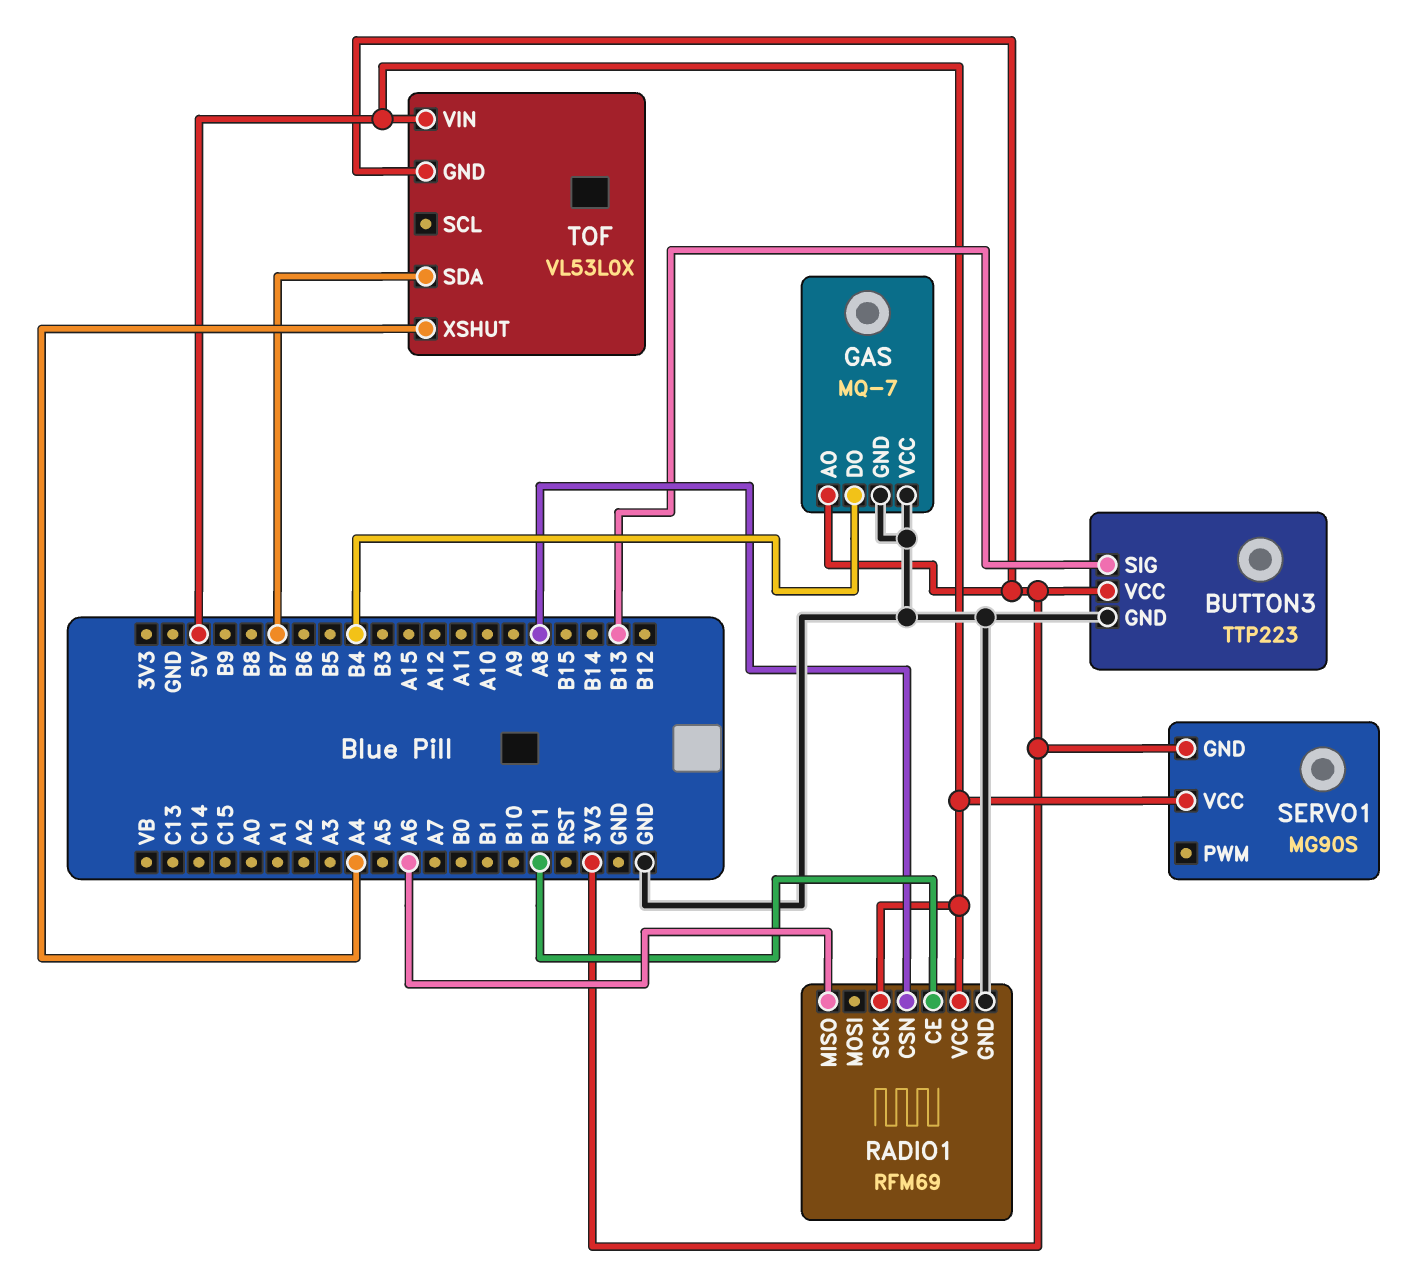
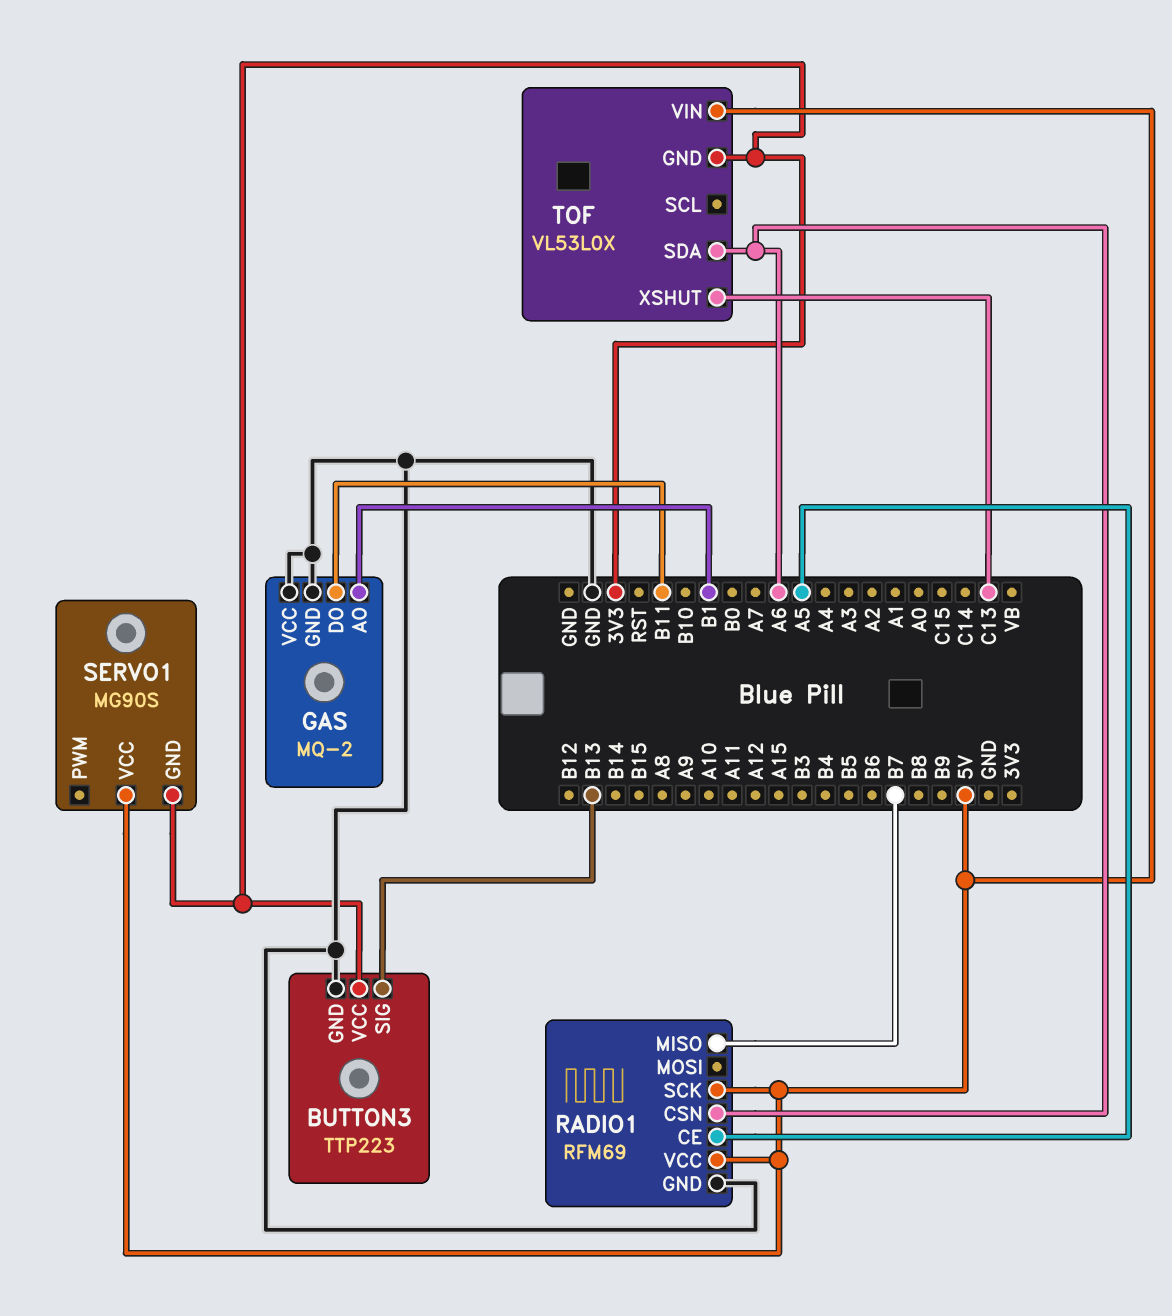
GAS: MQ-7 -> MQ-2
GAS pin AO: 3V3 -> B1
GAS pin DO: B4 -> B11
RADIO1 pin CE: B11 -> A5
RADIO1 pin CSN: A8 -> A6
RADIO1 pin MISO: A6 -> B7
TOF pin SDA: B7 -> A6
TOF pin XSHUT: A4 -> C13

